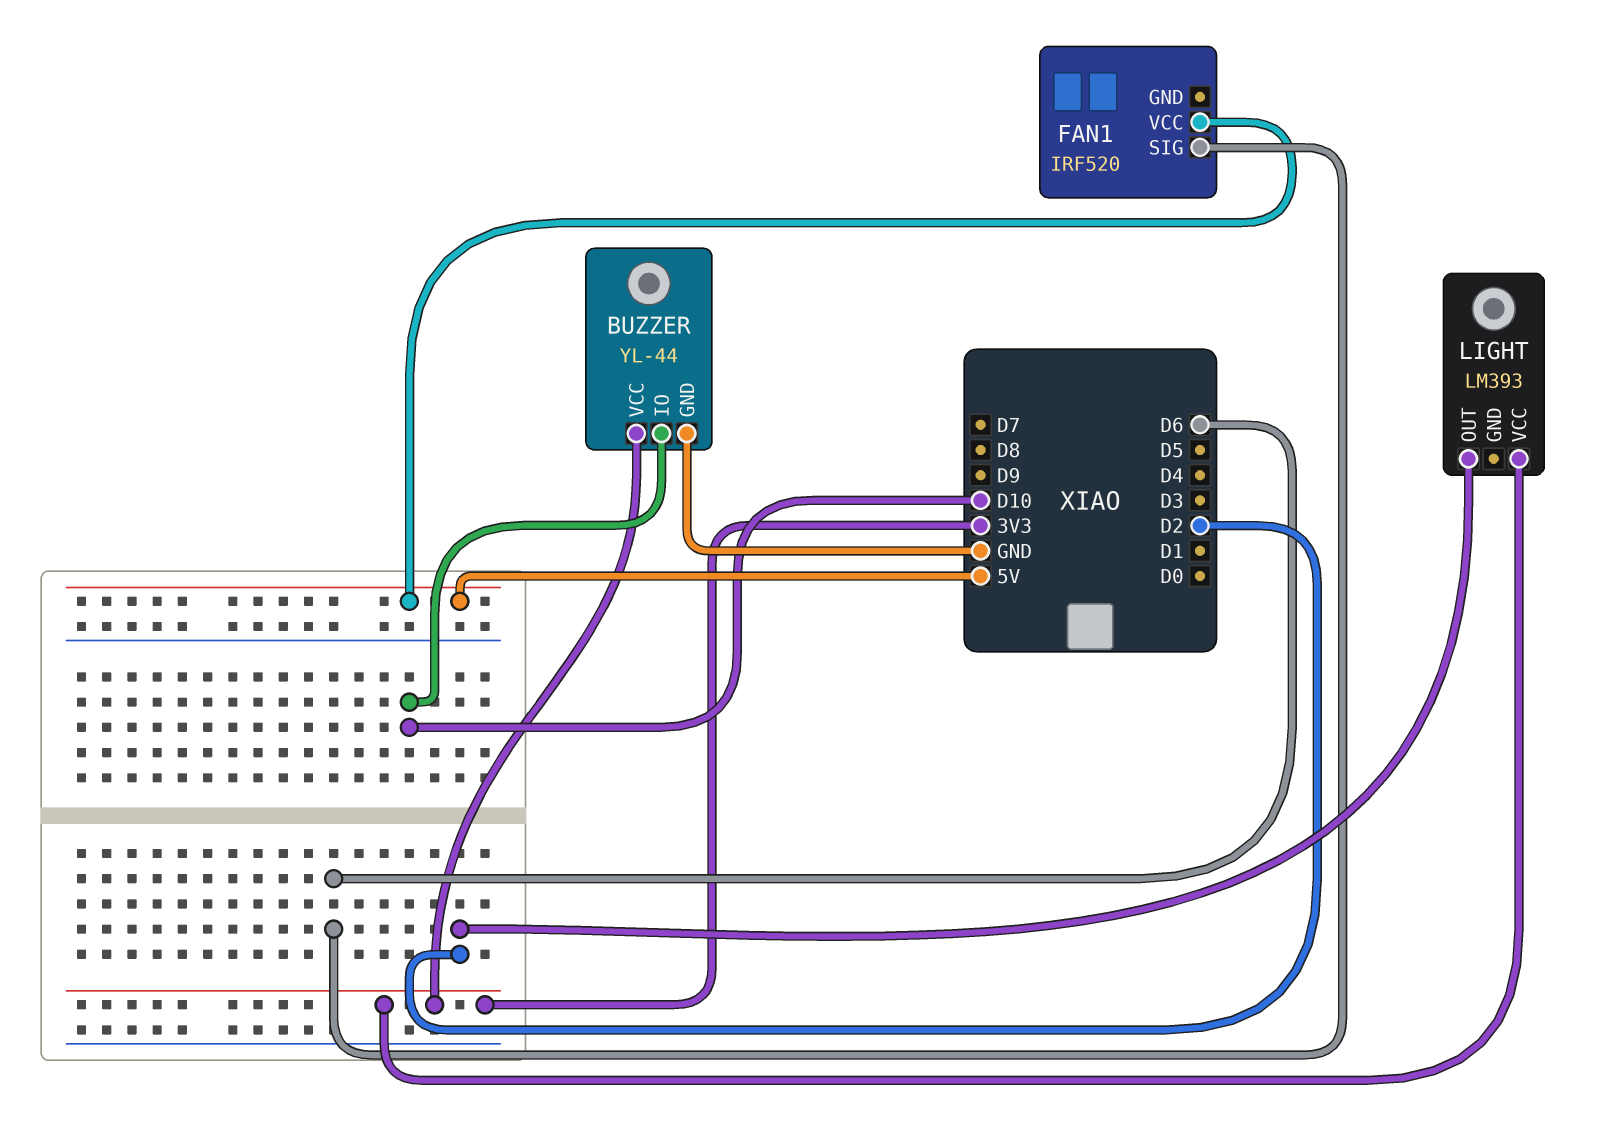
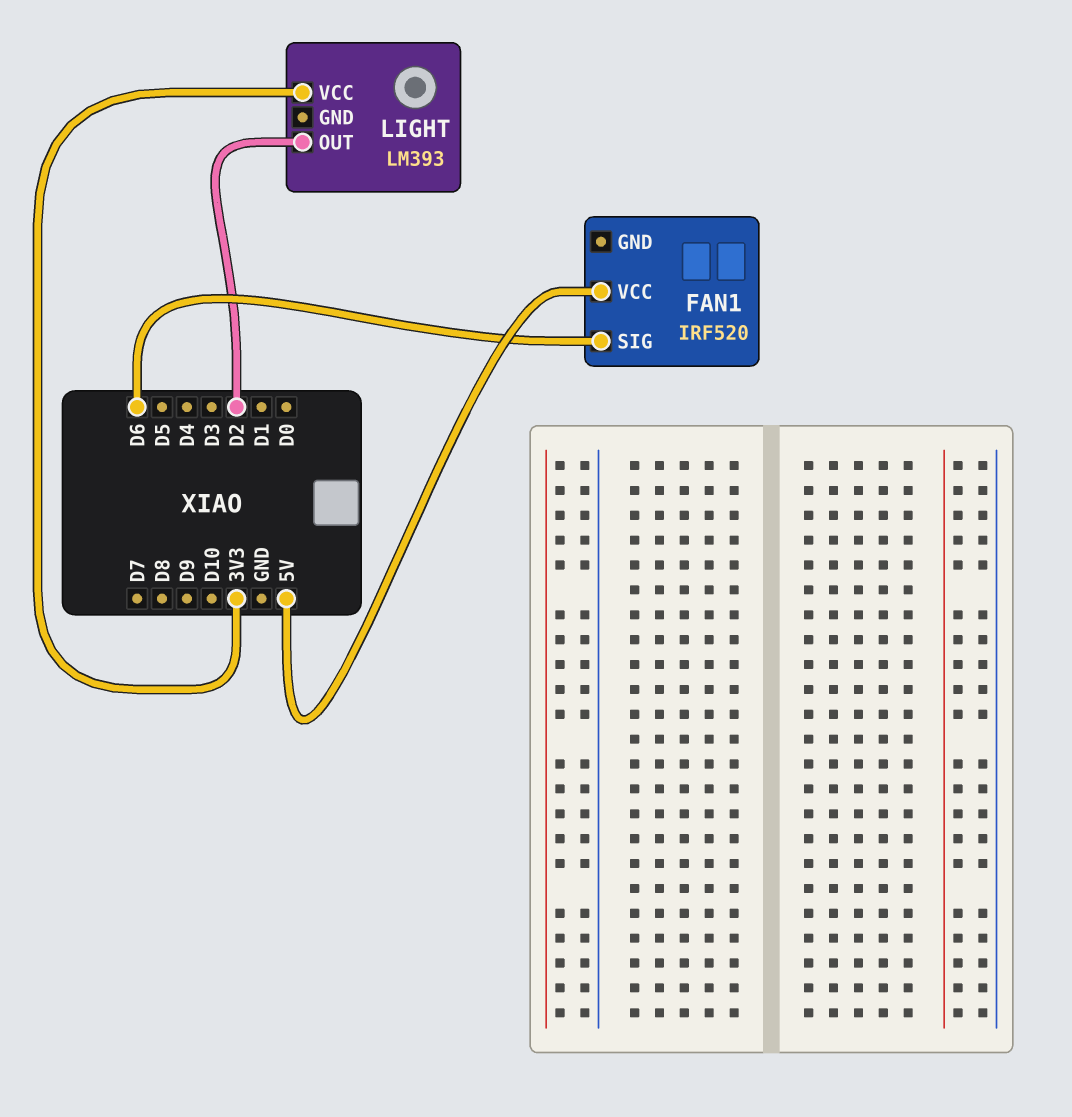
BUZZER: YL-44 -> none
BUZZER pin GND: GND -> none
BUZZER pin IO: D10 -> none
BUZZER pin VCC: 3V3 -> none

